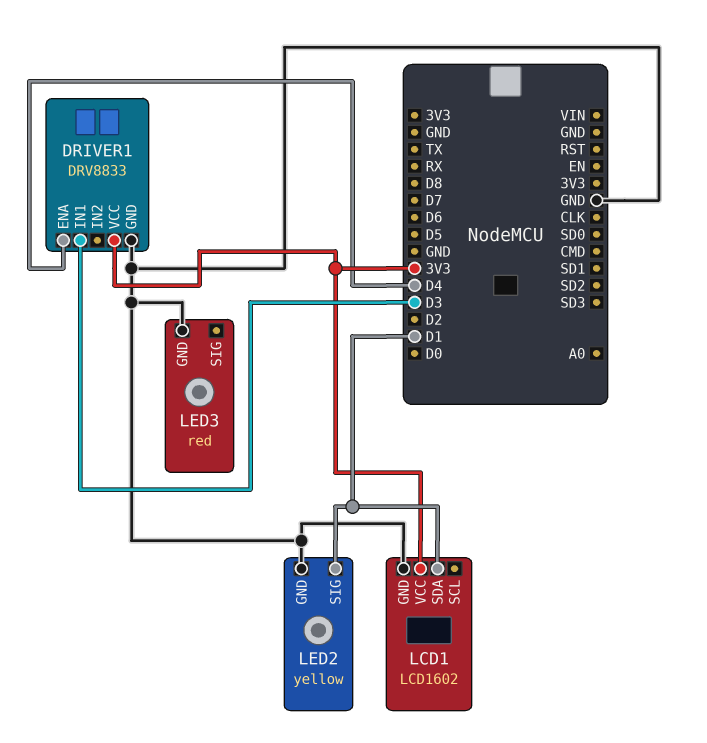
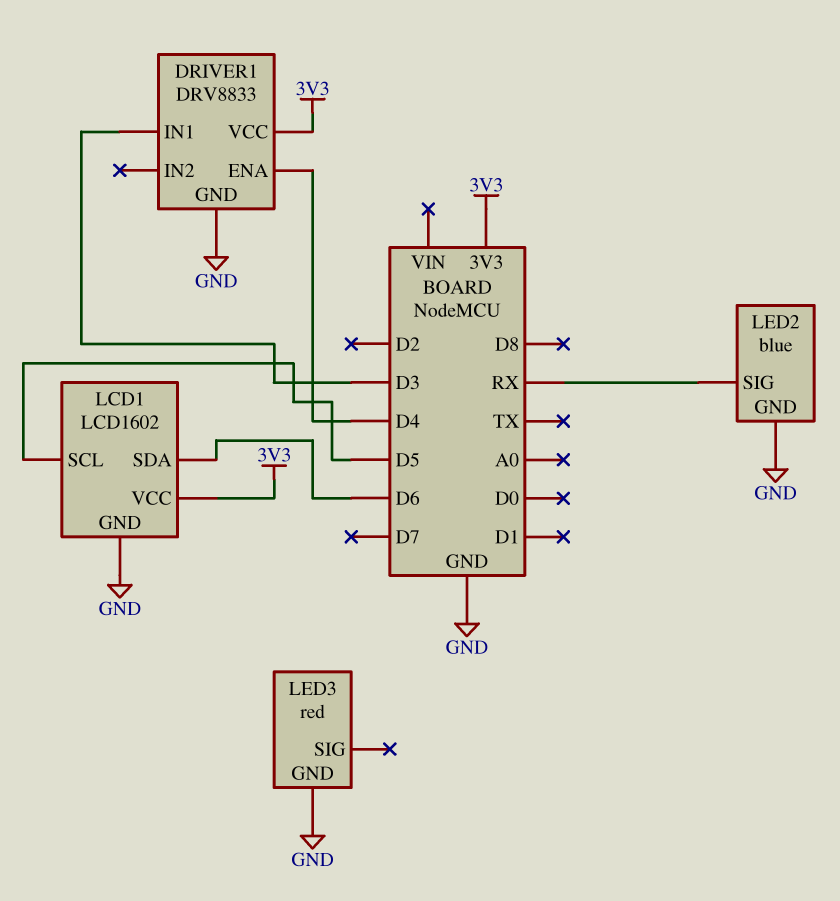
LCD1 pin SCL: none -> D5
LCD1 pin SDA: D1 -> D6
LED2: yellow -> blue
LED2 pin SIG: D1 -> RX

